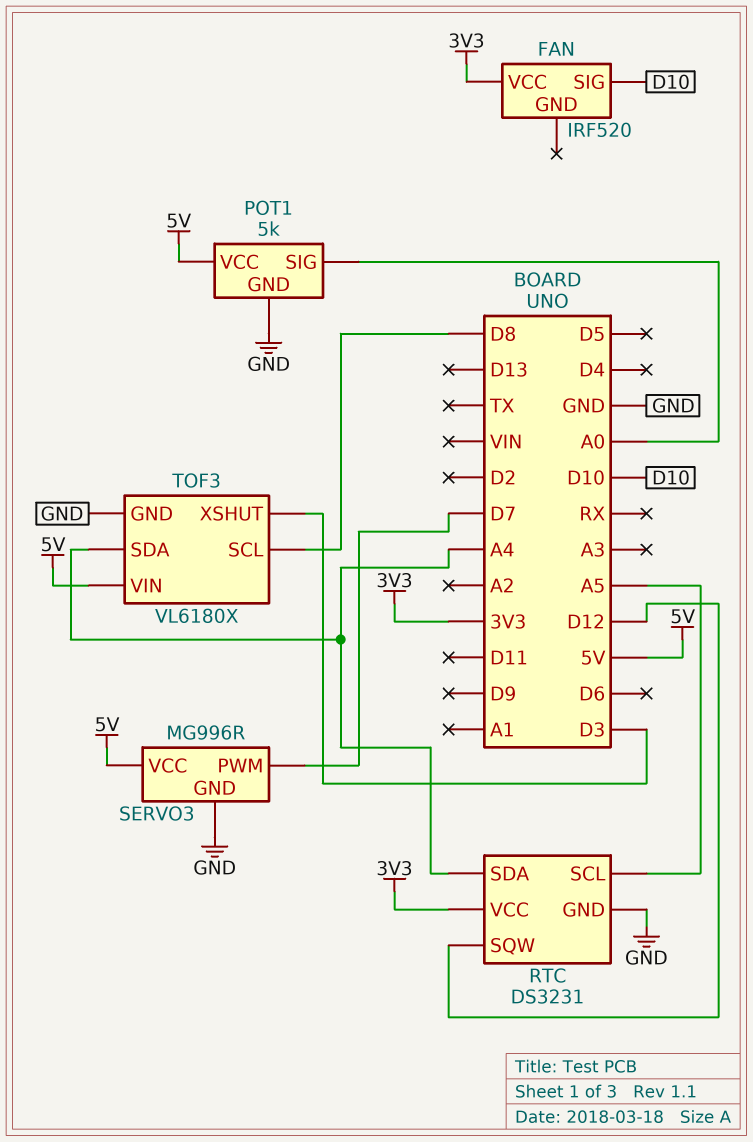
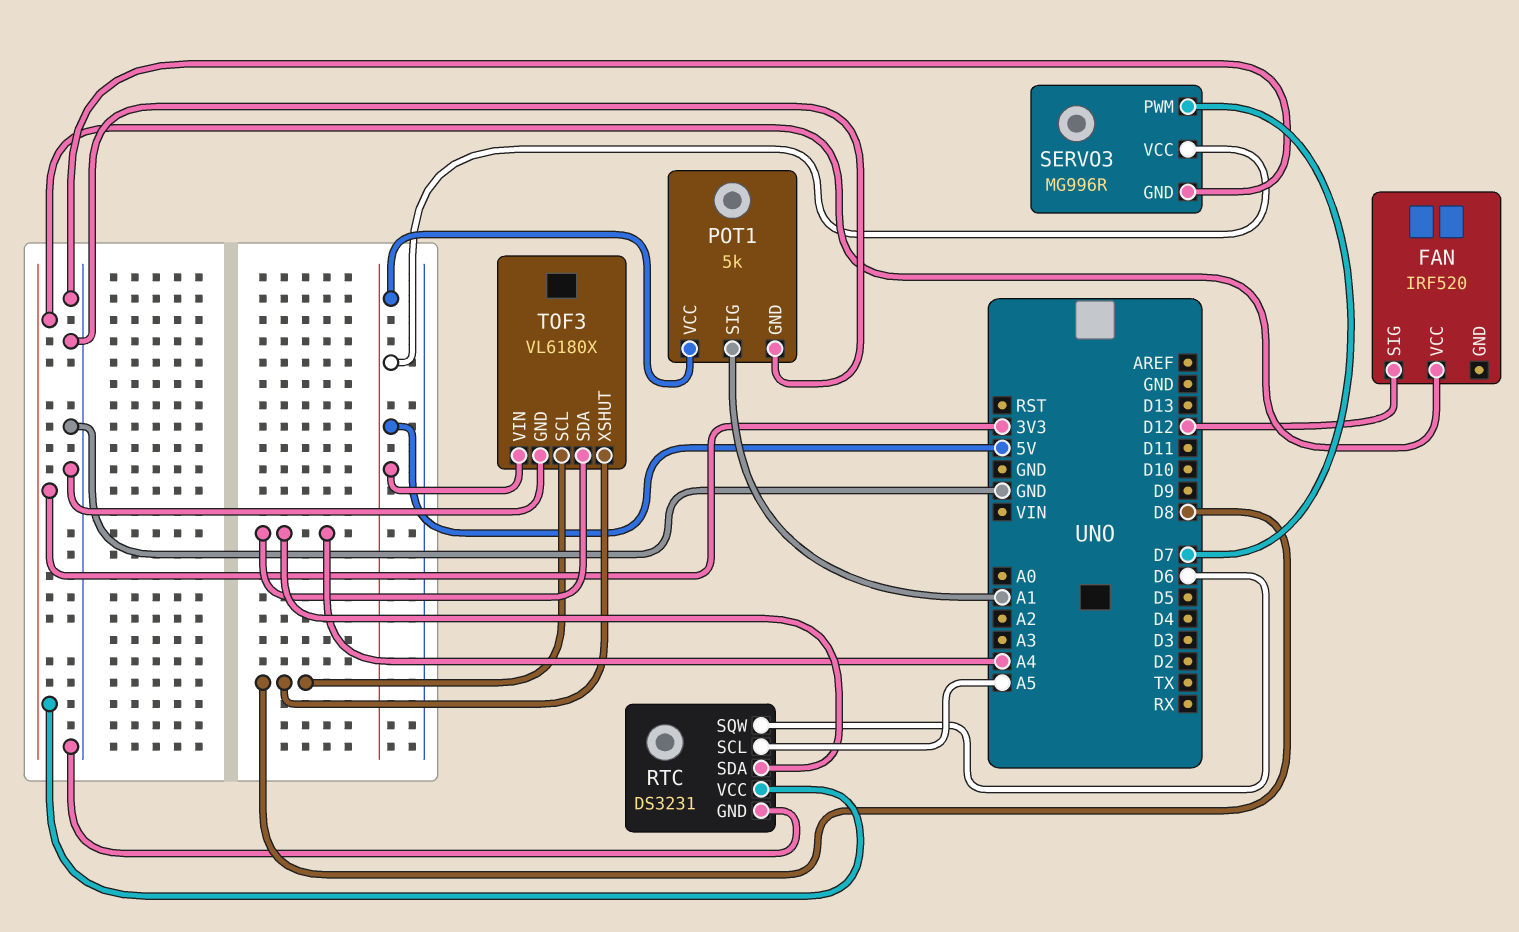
FAN pin SIG: D10 -> D12
POT1 pin SIG: A0 -> A1
RTC pin SQW: D12 -> D6
TOF3 pin XSHUT: D3 -> D8

